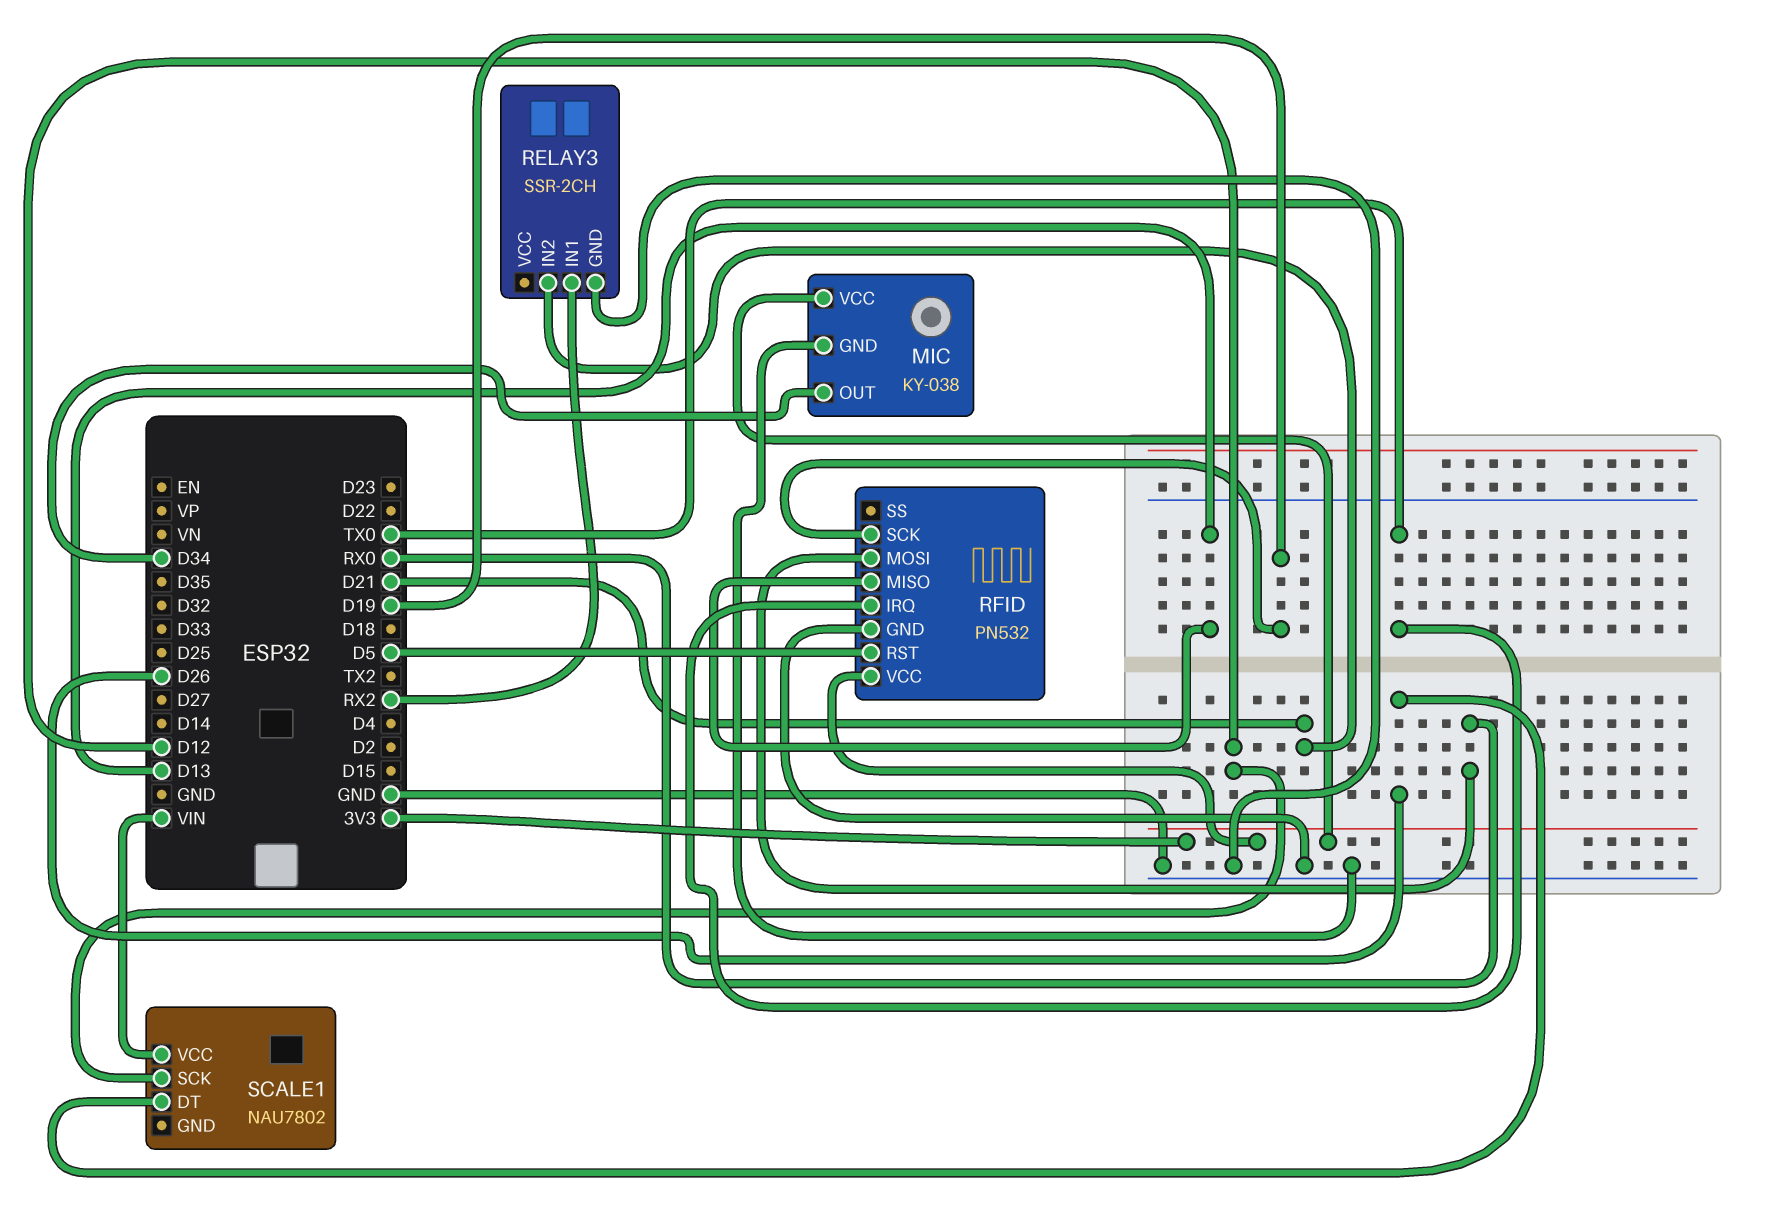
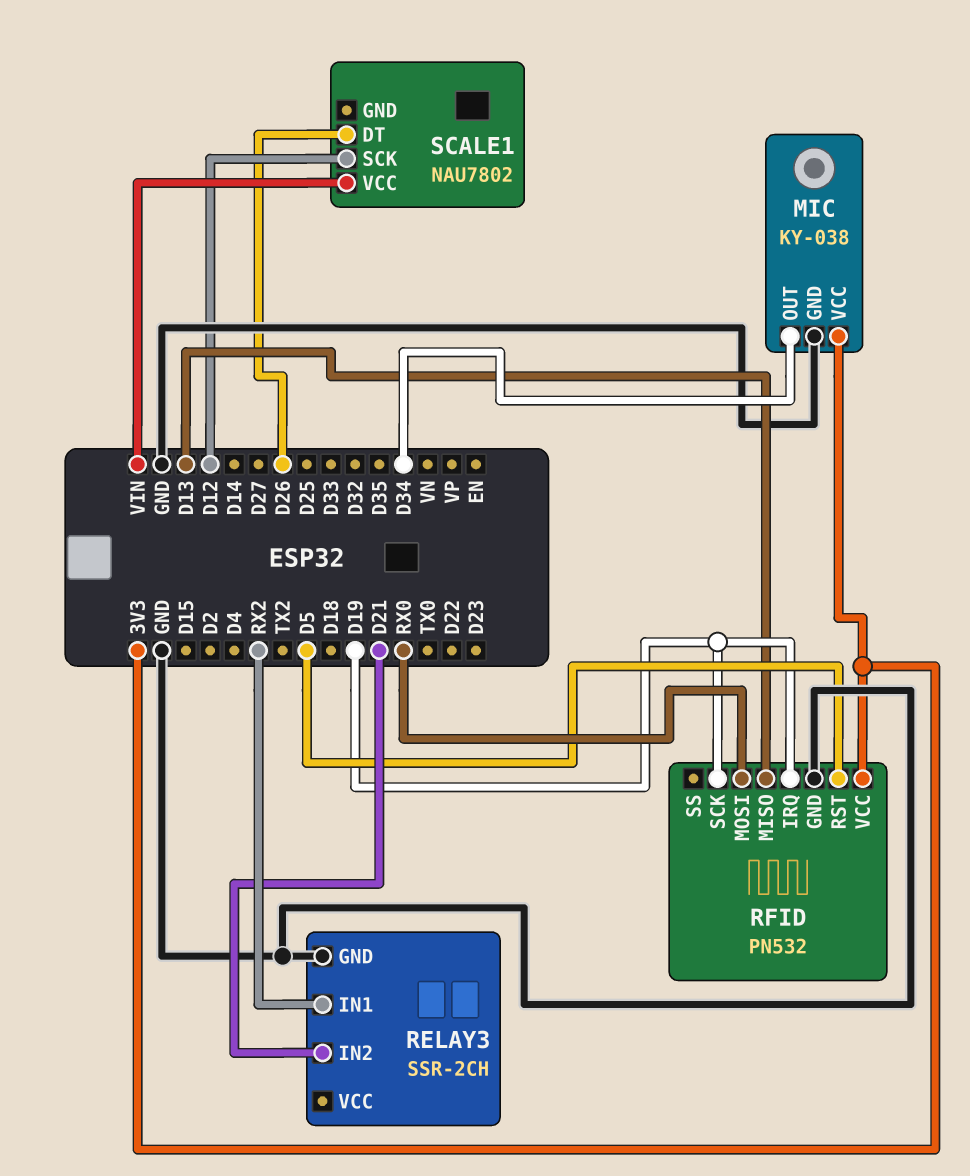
RFID pin IRQ: TX0 -> D19

